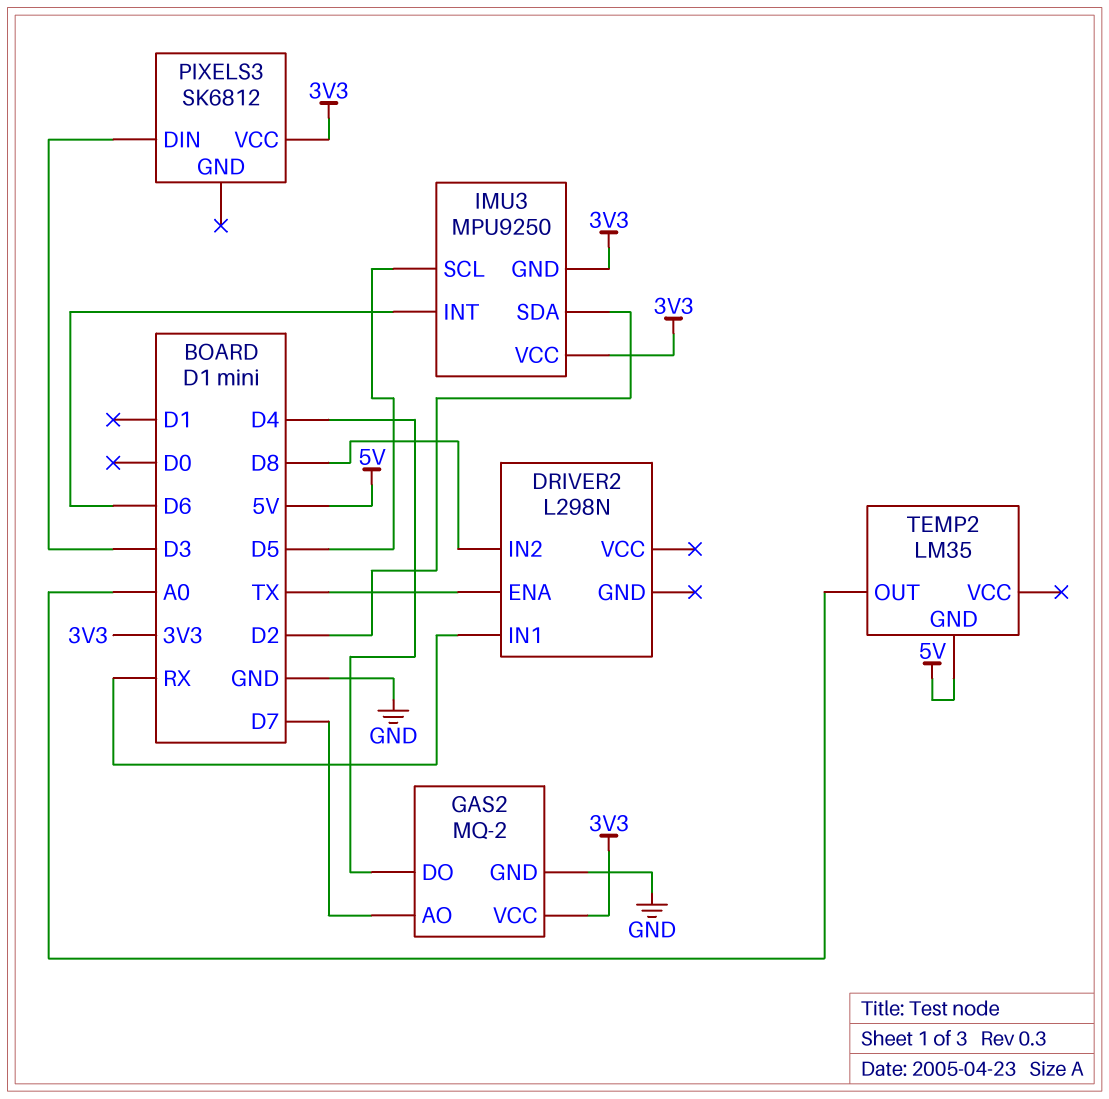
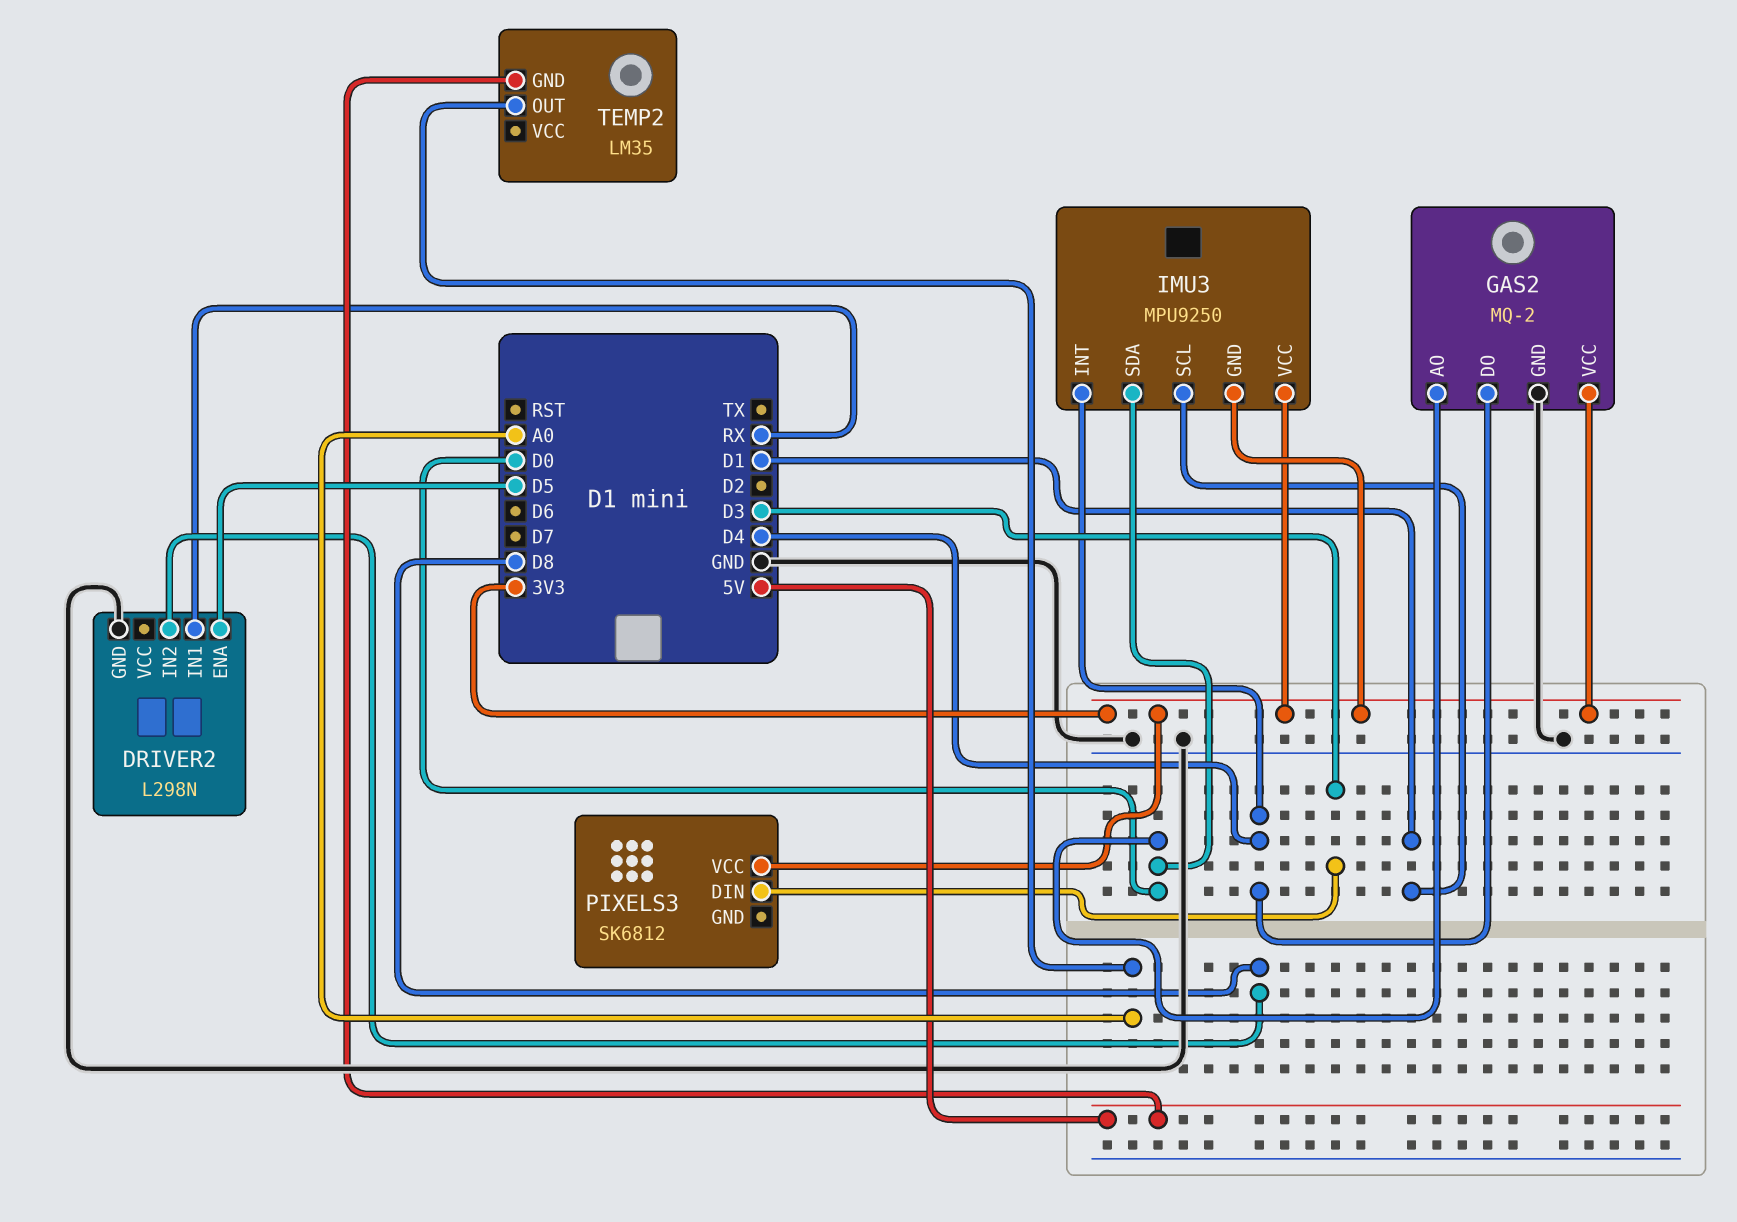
DRIVER2 pin ENA: TX -> D5
DRIVER2 pin GND: none -> GND
GAS2 pin AO: D7 -> D0
IMU3 pin INT: D6 -> D4
IMU3 pin SCL: D5 -> D1
IMU3 pin SDA: D2 -> D0

